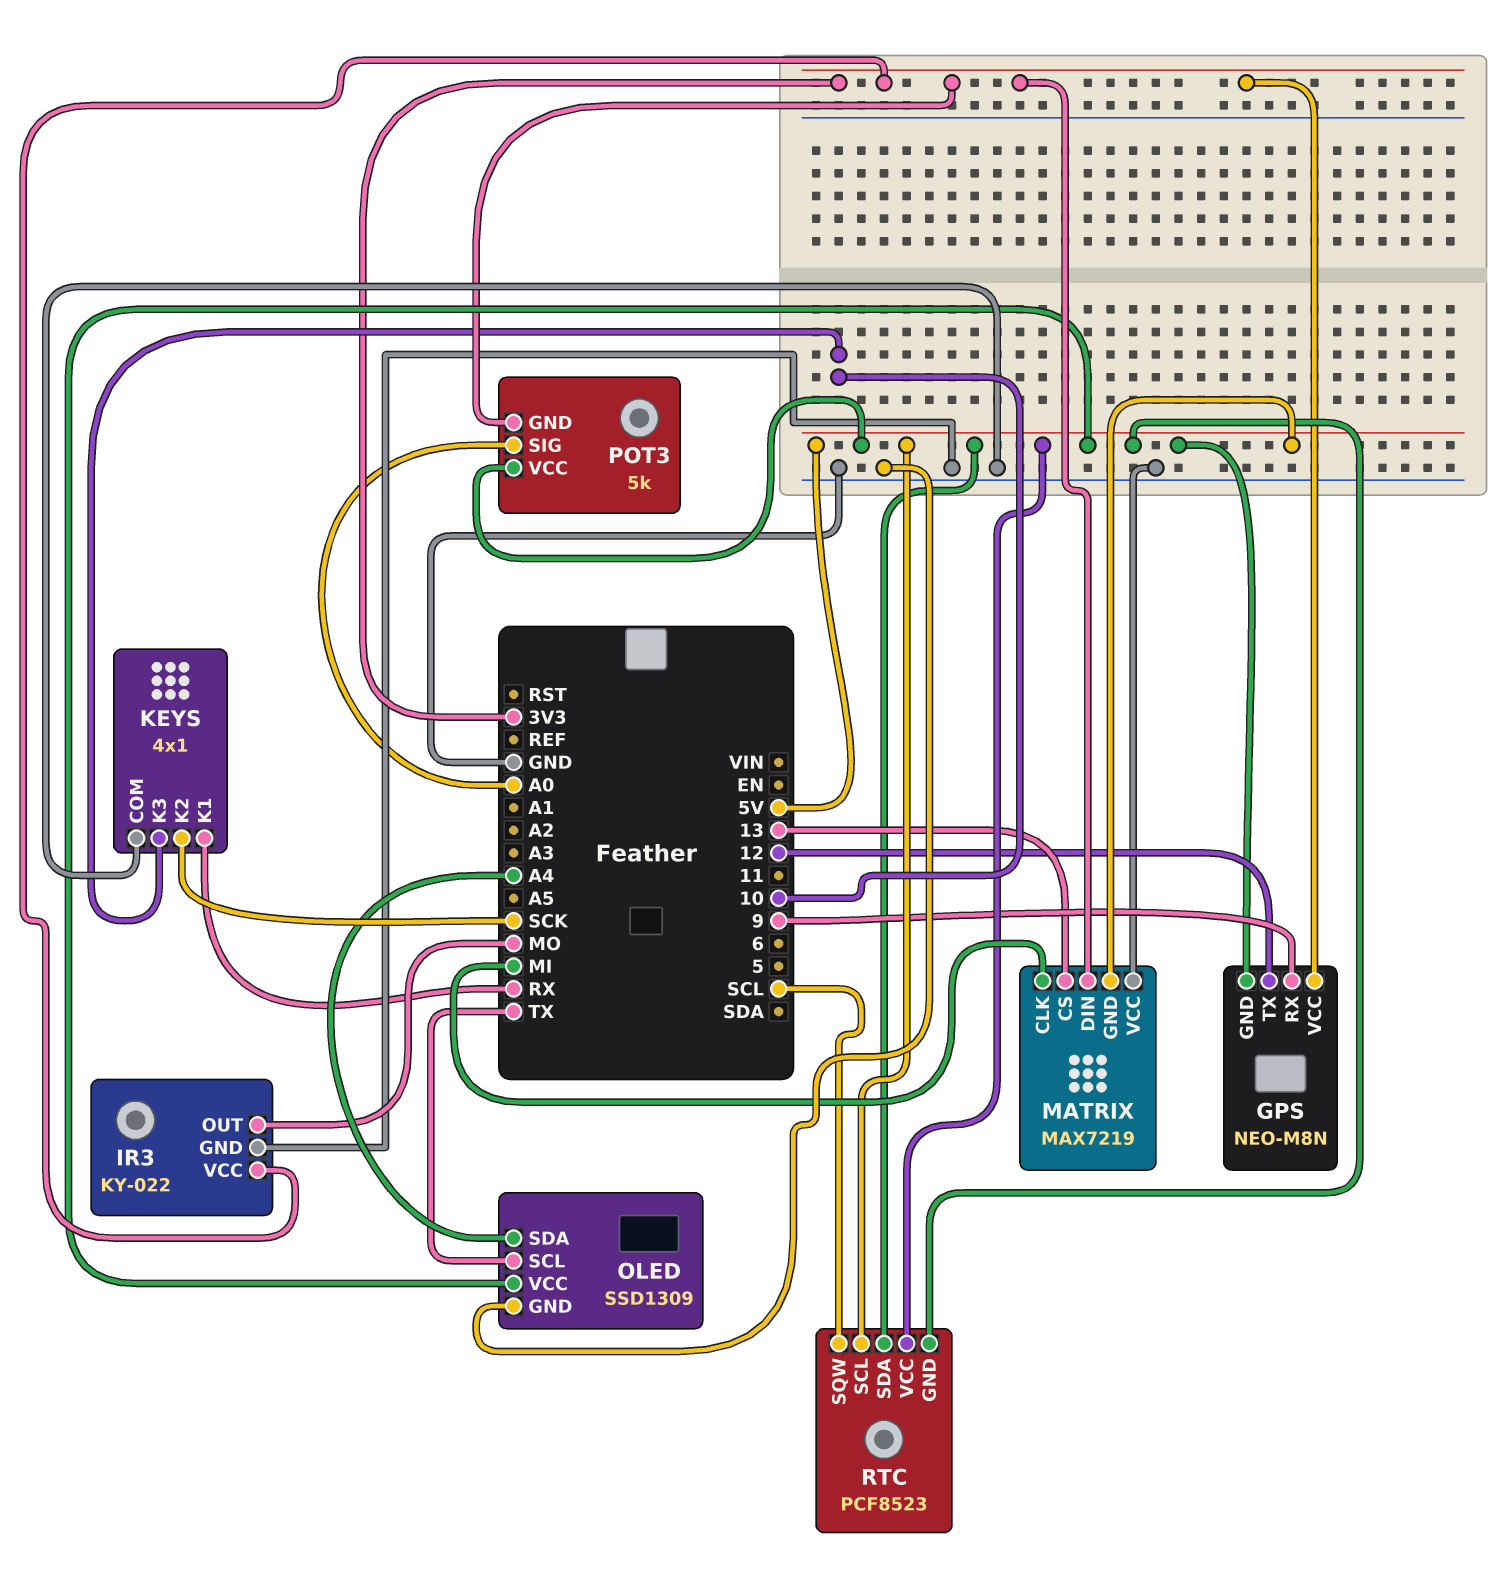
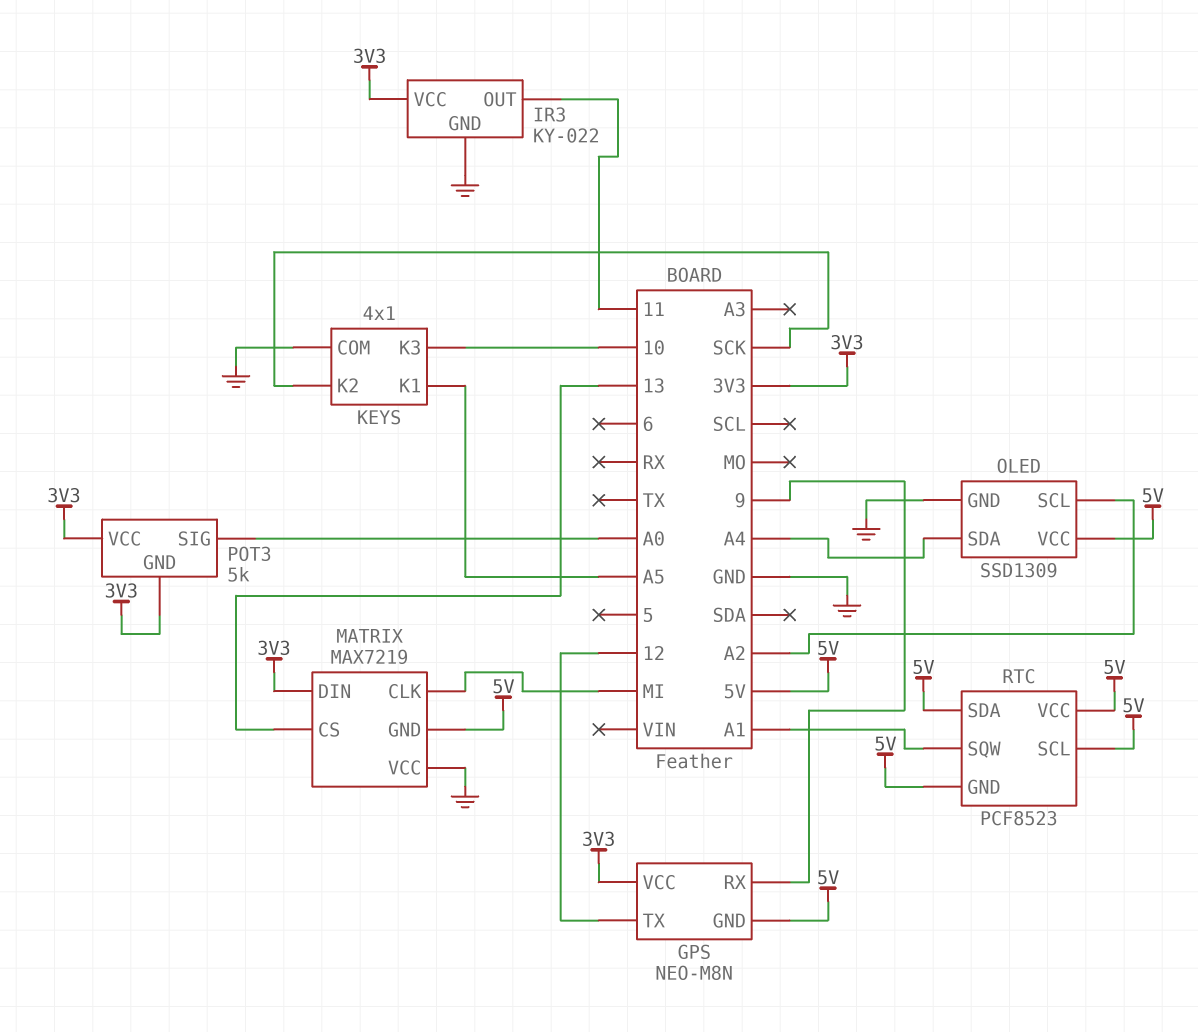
IR3 pin OUT: MO -> 11
KEYS pin K1: RX -> A5
OLED pin SCL: TX -> A2
POT3 pin VCC: 5V -> 3V3
RTC pin SQW: SCL -> A1

